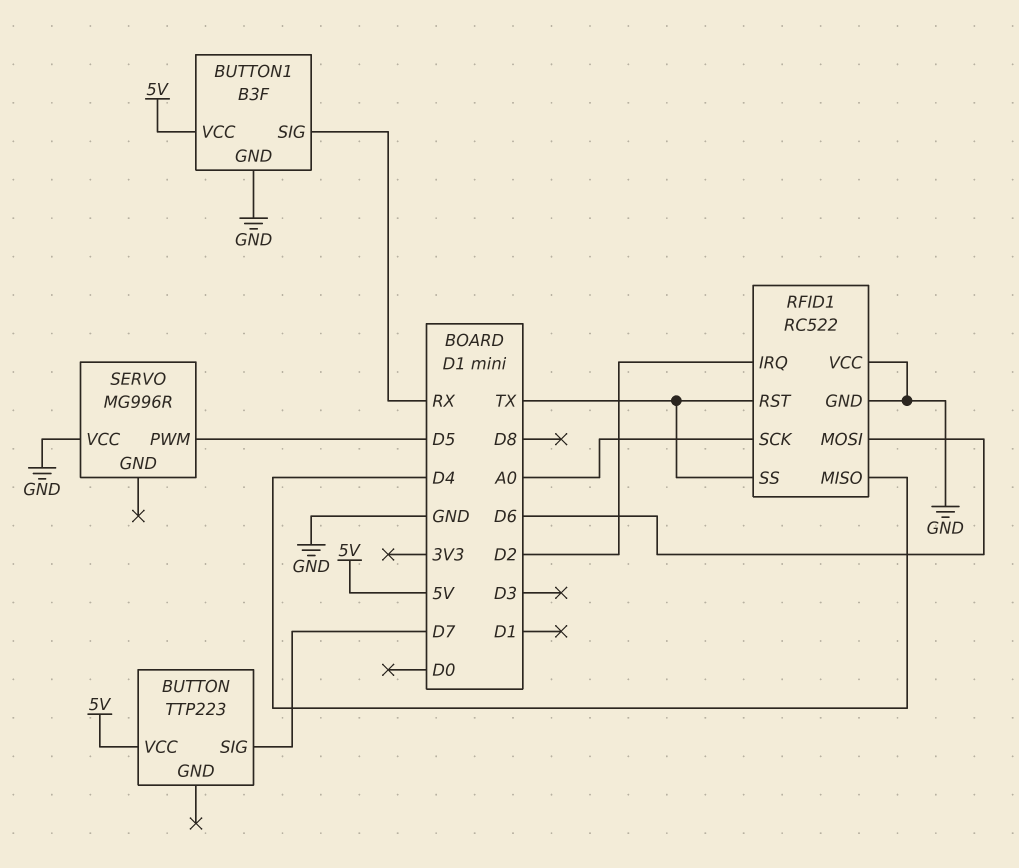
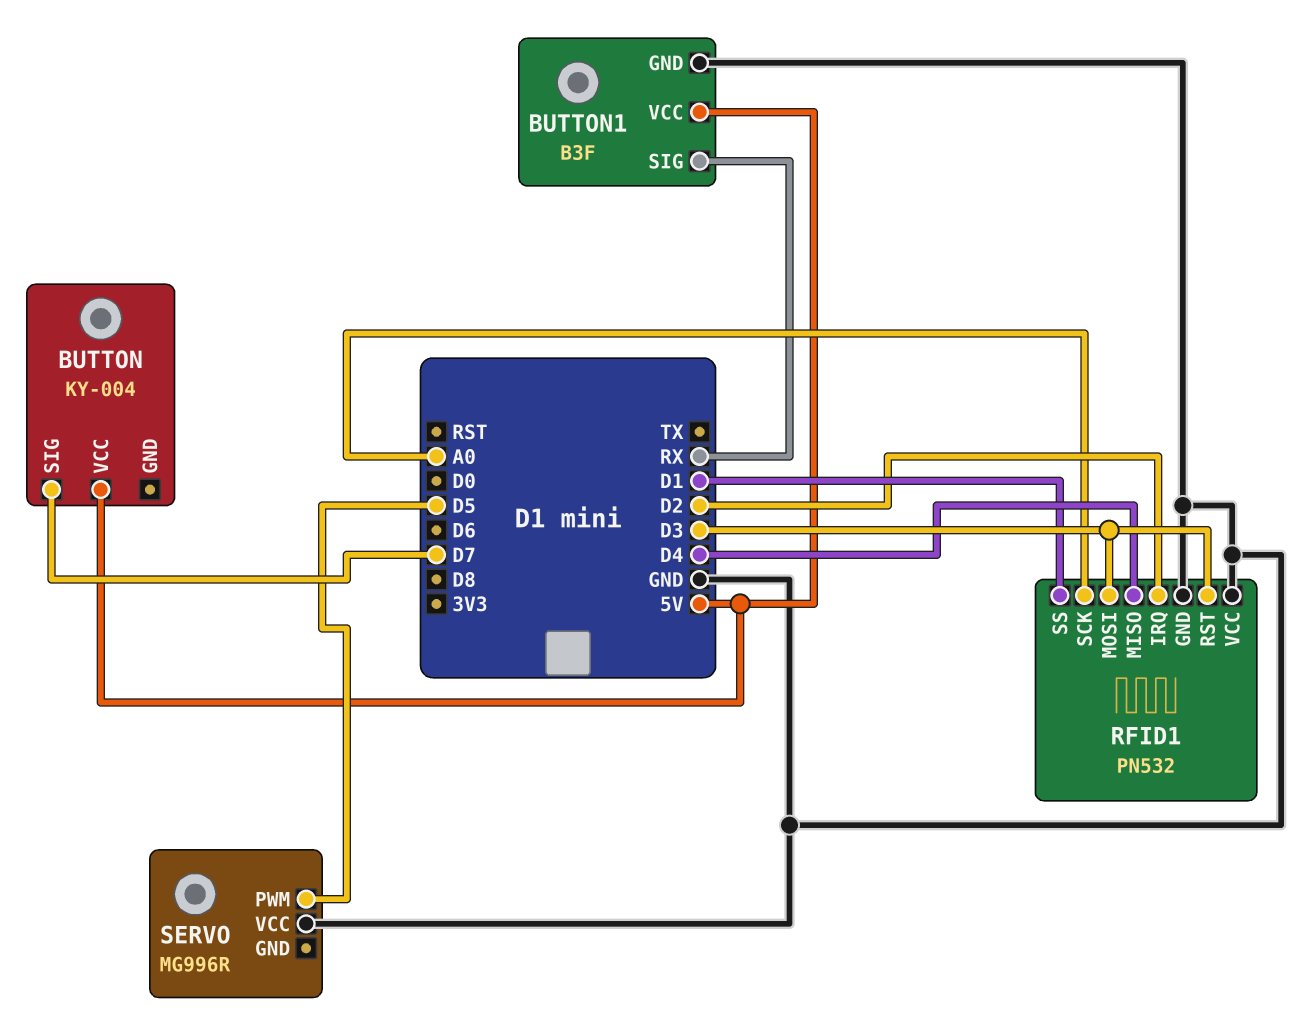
BUTTON: TTP223 -> KY-004
RFID1: RC522 -> PN532
RFID1 pin MOSI: D6 -> D3
RFID1 pin RST: TX -> D3
RFID1 pin SS: TX -> D1

